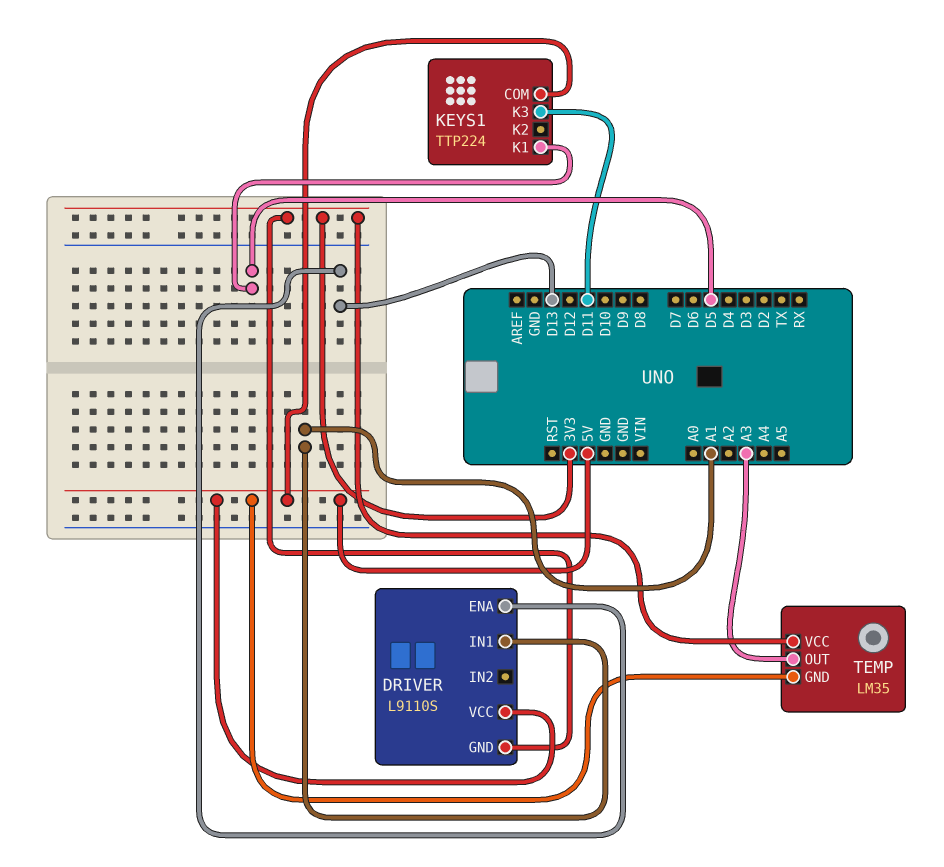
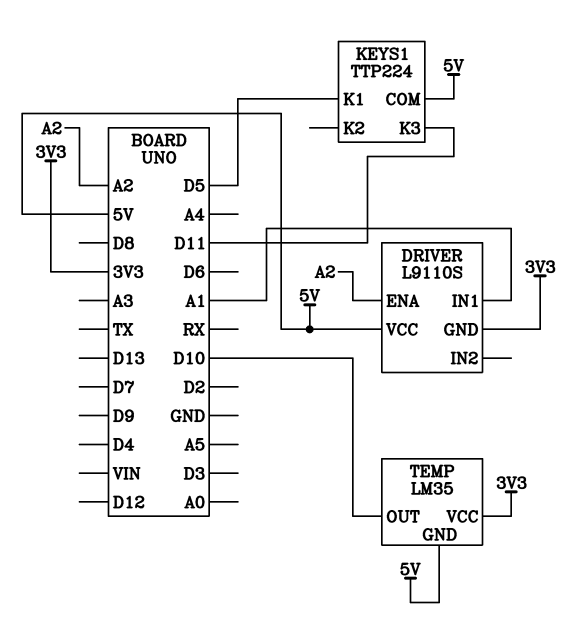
DRIVER pin ENA: D13 -> A2
TEMP pin OUT: A3 -> D10

